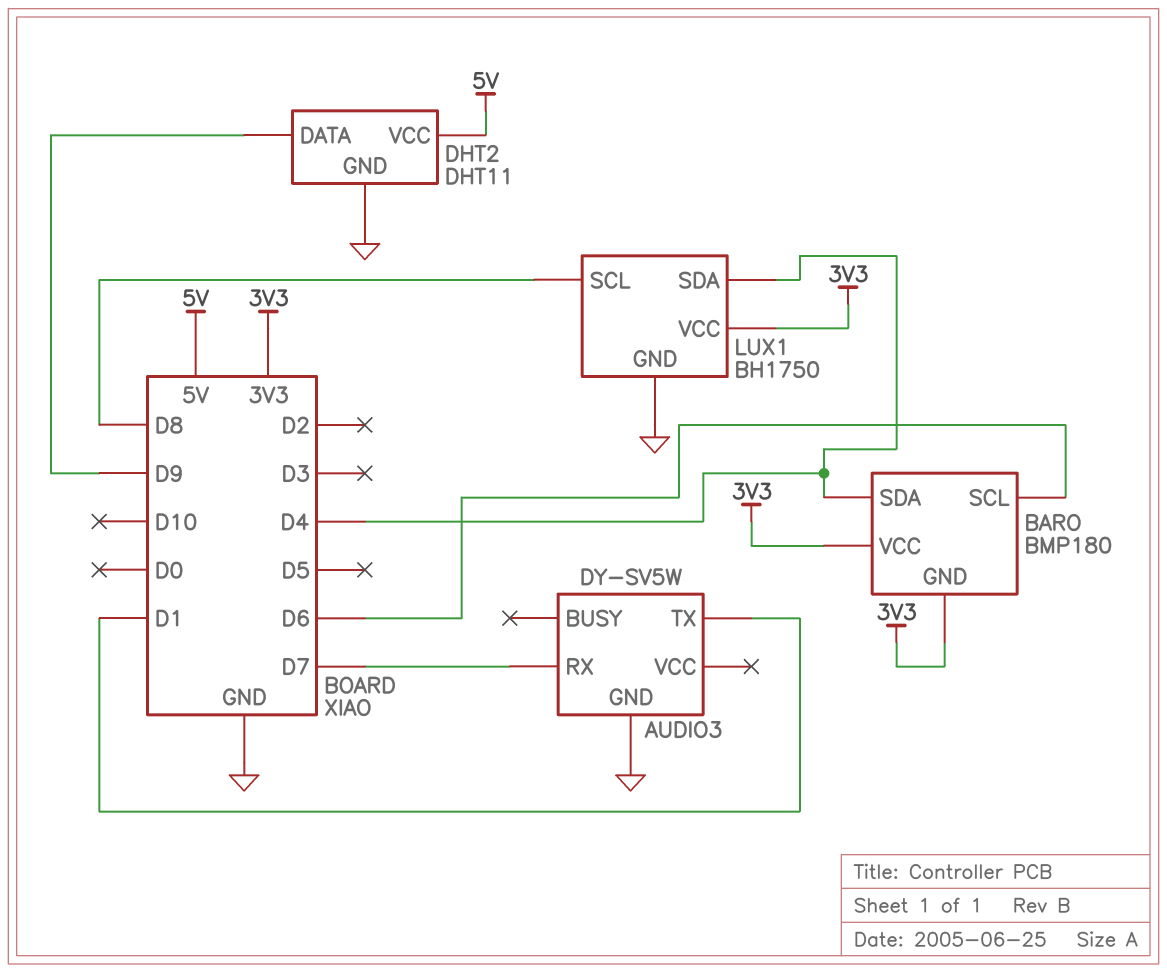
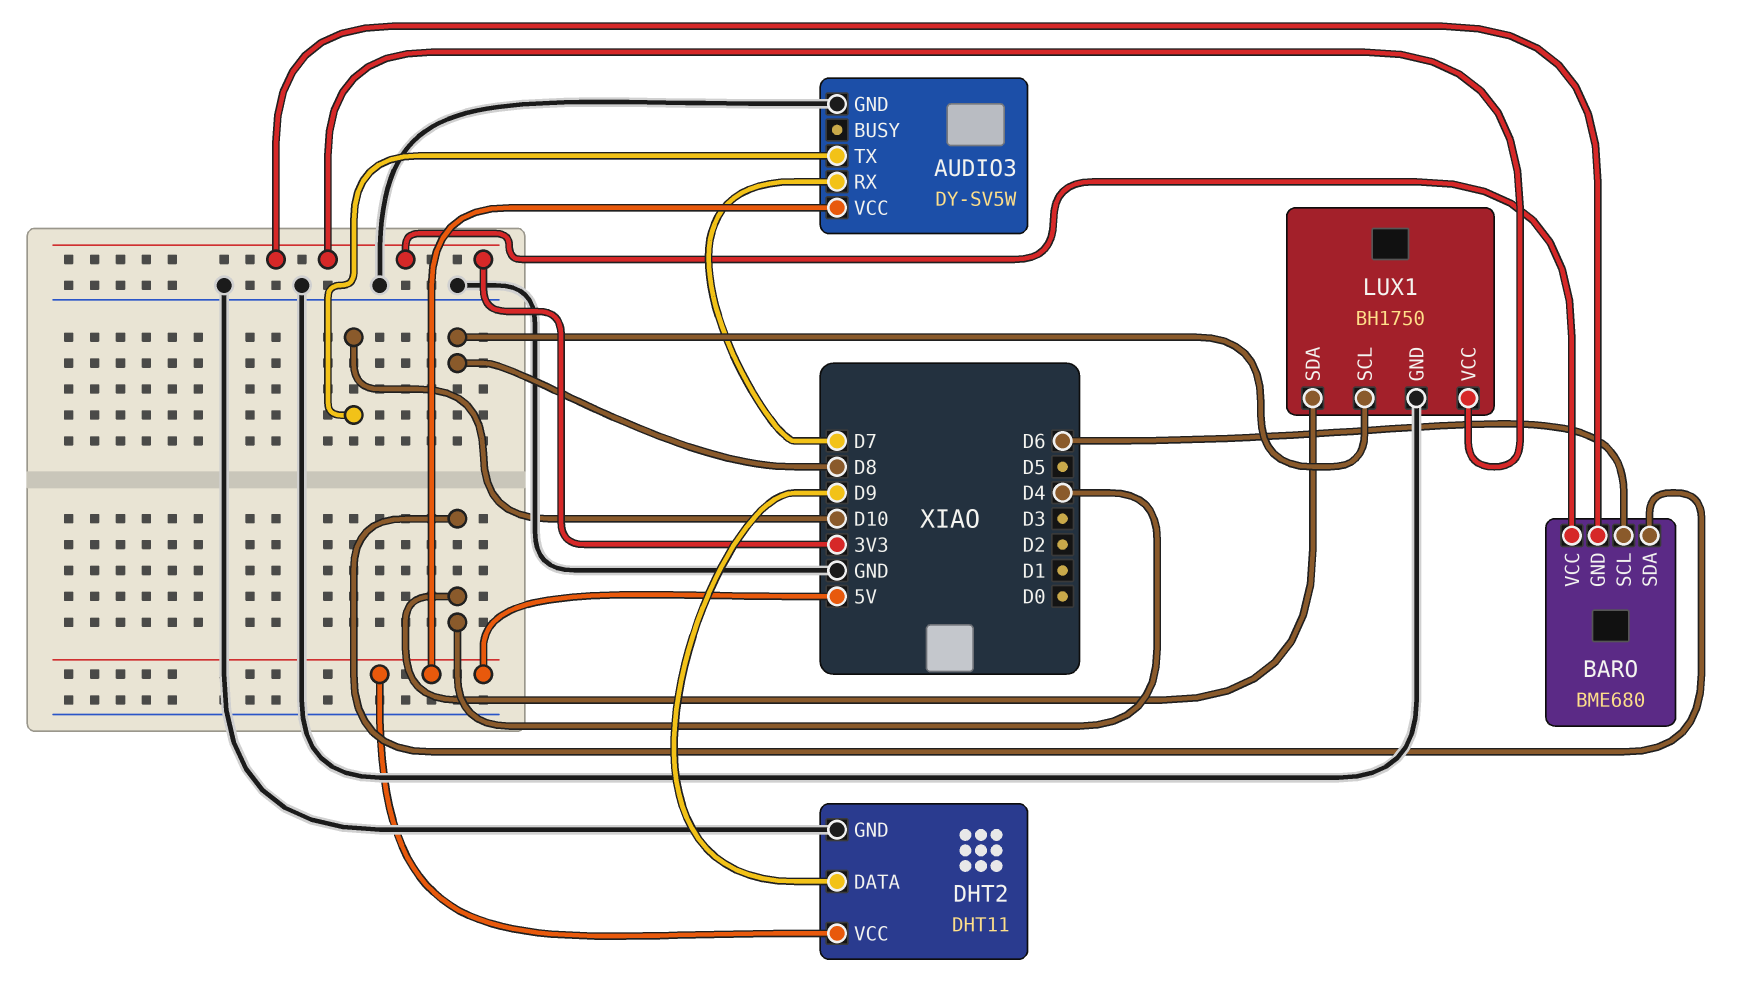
AUDIO3 pin TX: D1 -> D10
AUDIO3 pin VCC: none -> 5V
BARO: BMP180 -> BME680

